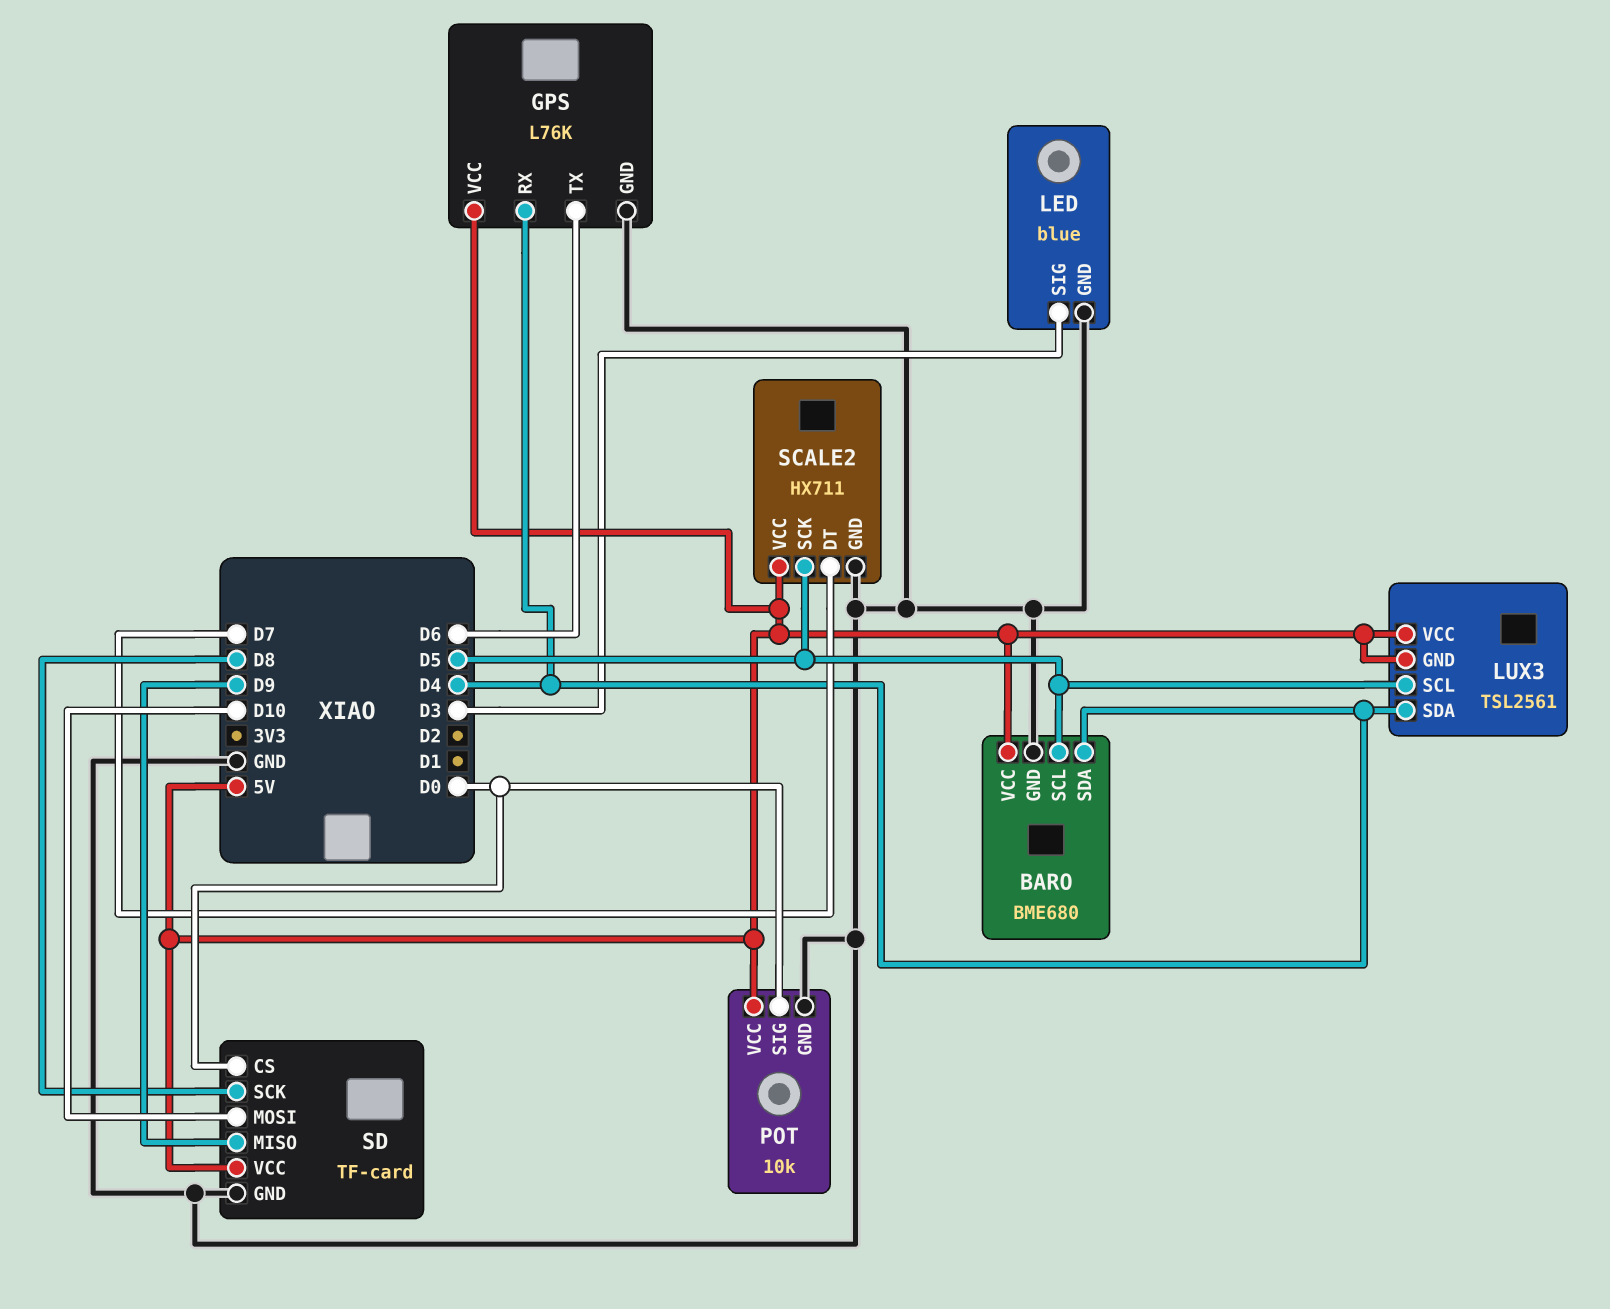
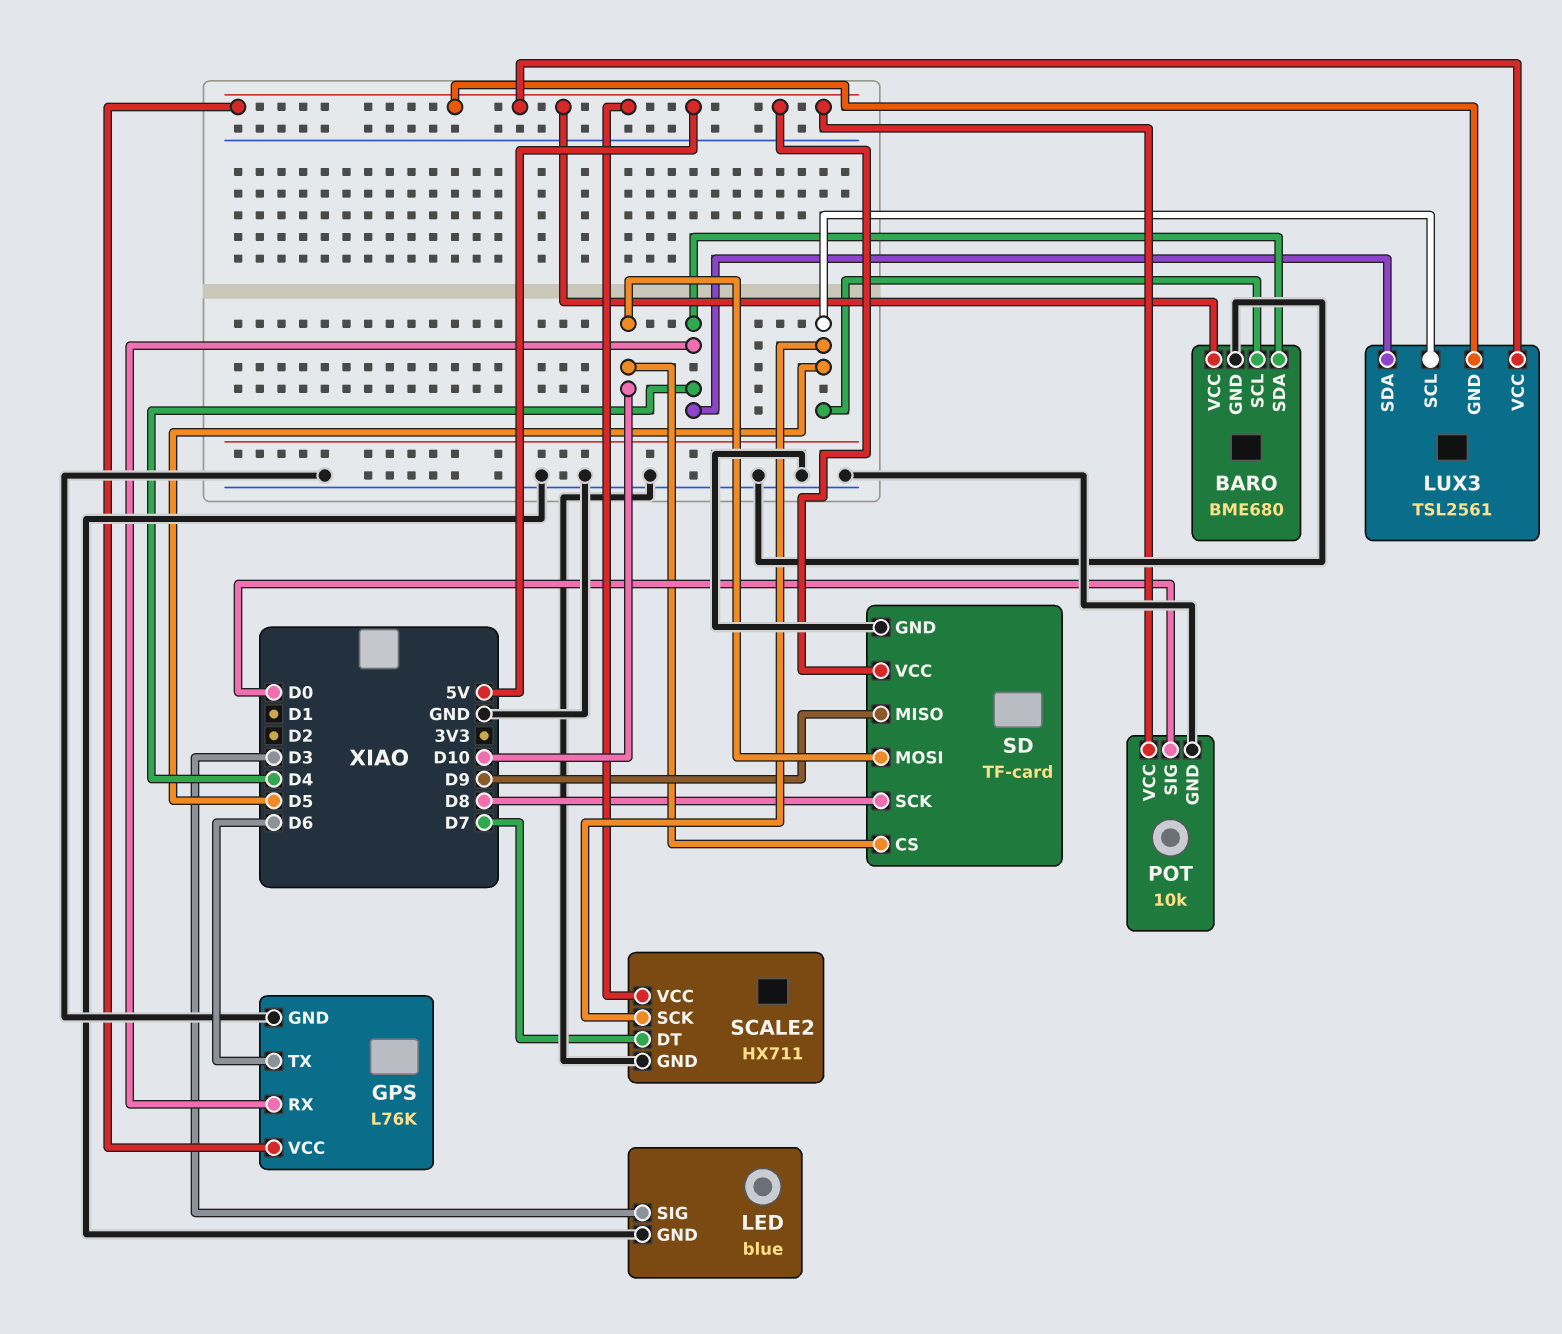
SD pin CS: D0 -> D10

